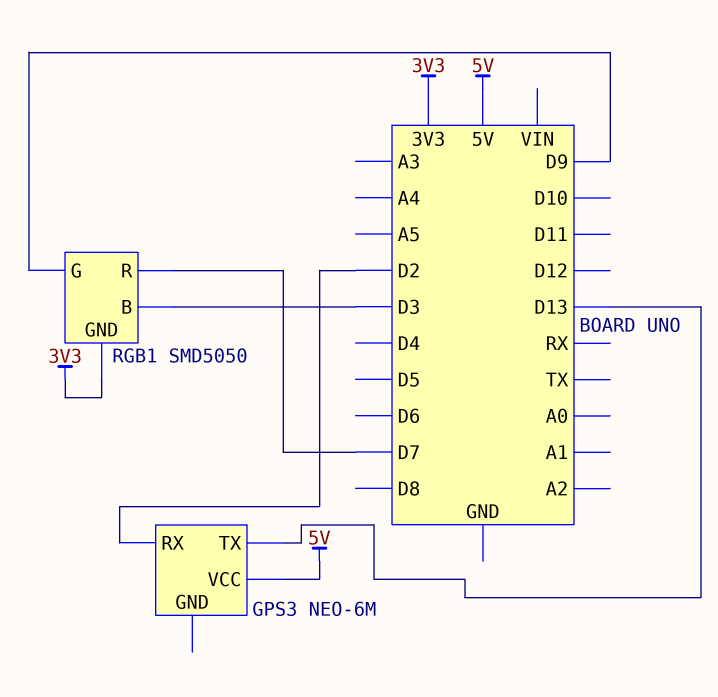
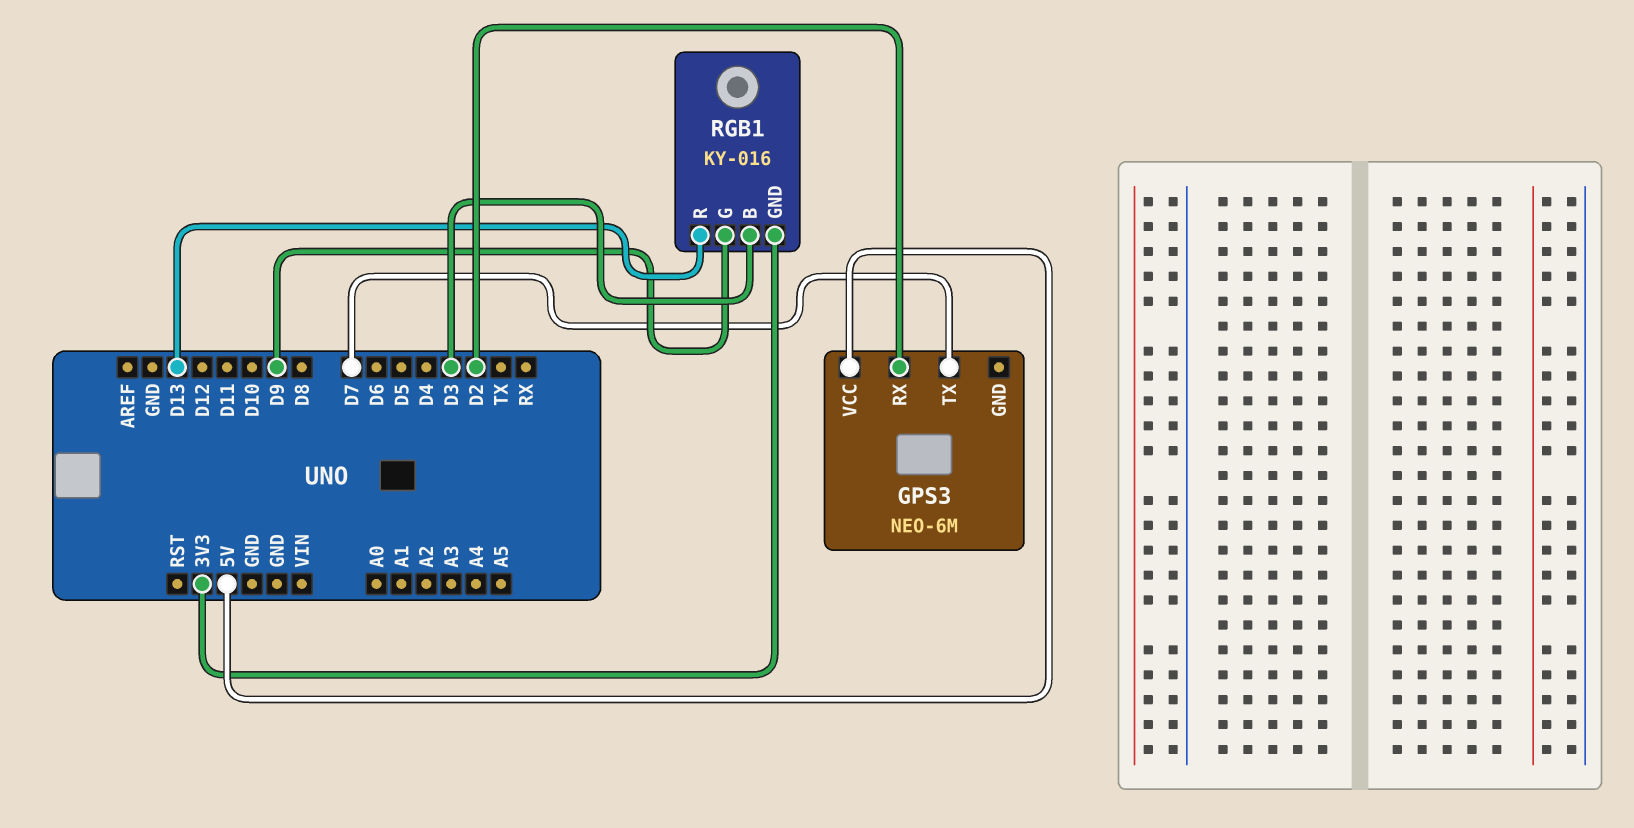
GPS3 pin TX: D13 -> D7
RGB1: SMD5050 -> KY-016
RGB1 pin R: D7 -> D13

